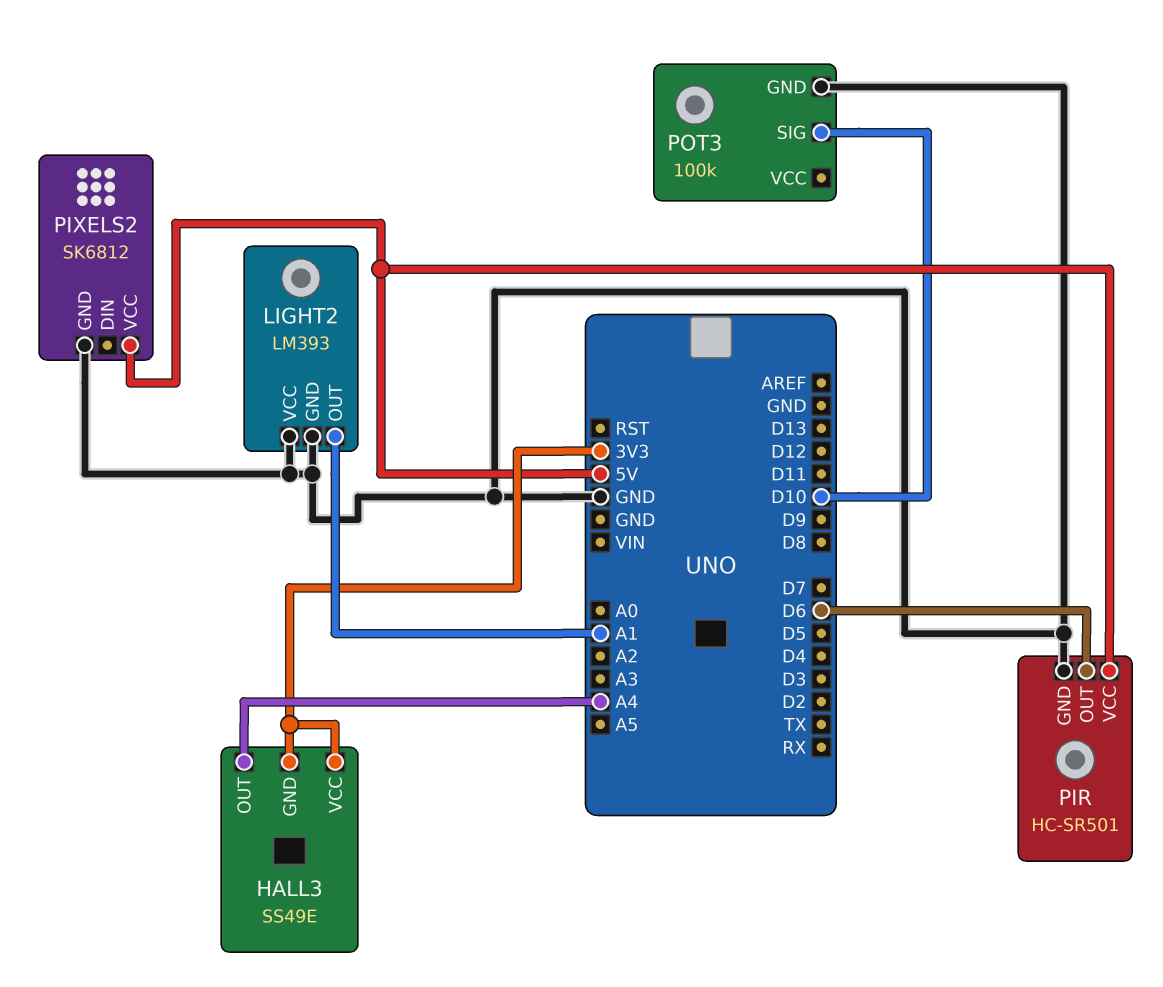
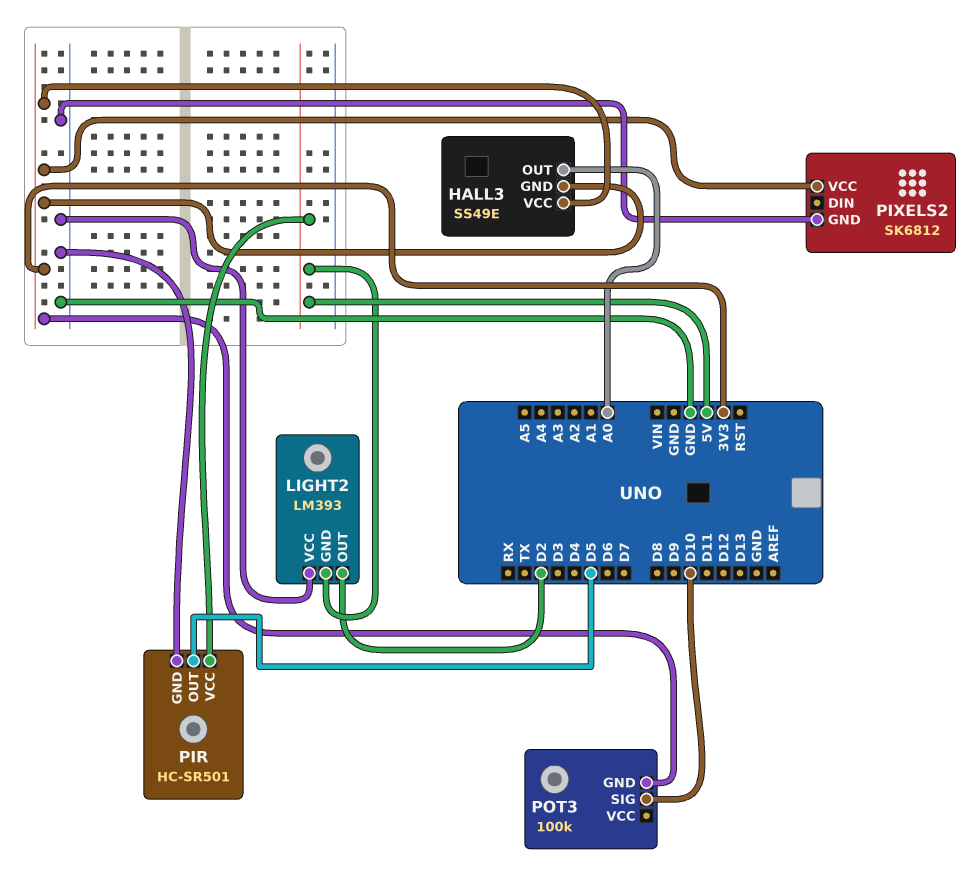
HALL3 pin OUT: A4 -> A0
LIGHT2 pin GND: GND -> 5V
LIGHT2 pin OUT: A1 -> D2
PIR pin OUT: D6 -> D5
PIXELS2 pin VCC: 5V -> 3V3
POT3 pin GND: GND -> 3V3

